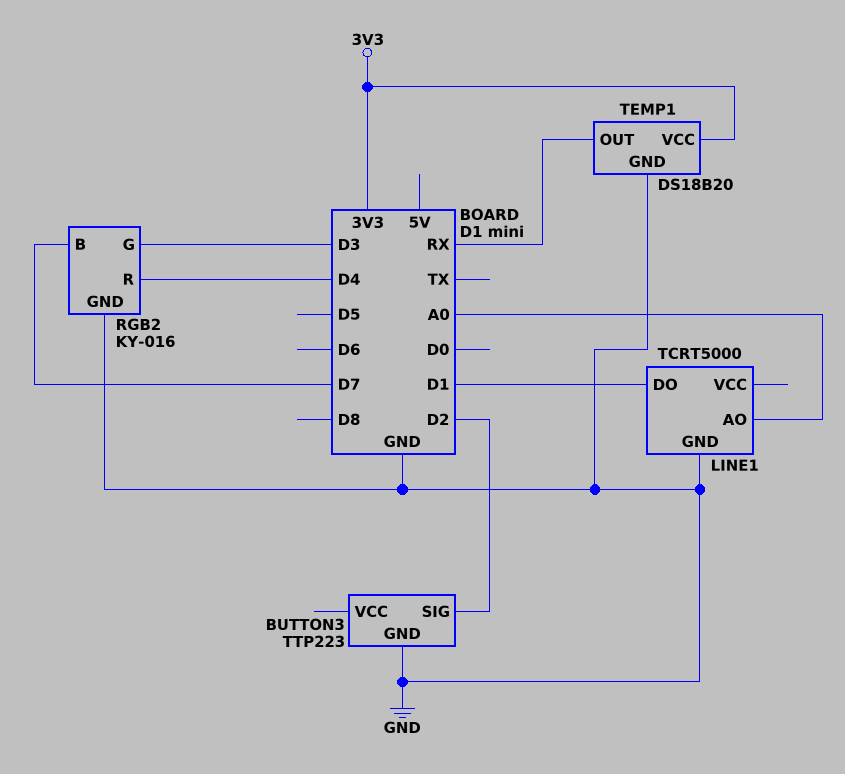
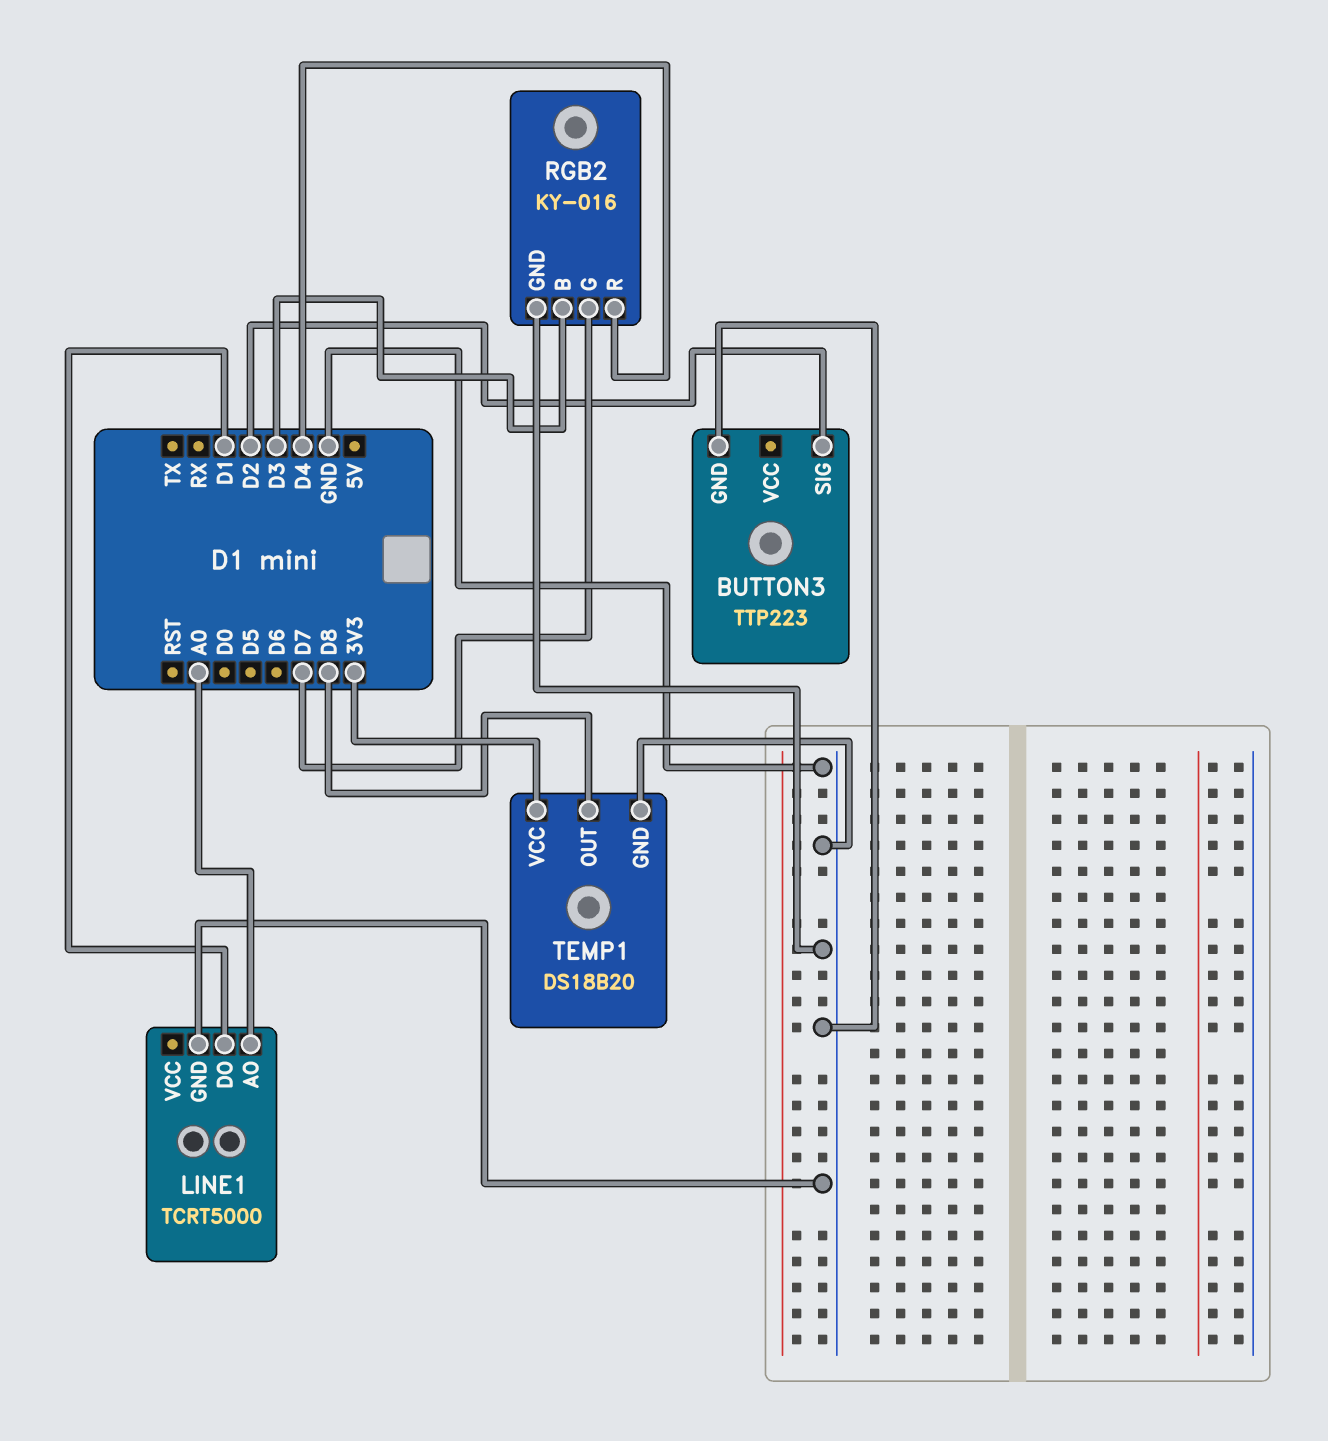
RGB2 pin B: D7 -> D3
RGB2 pin G: D3 -> D7
TEMP1 pin OUT: RX -> D8

